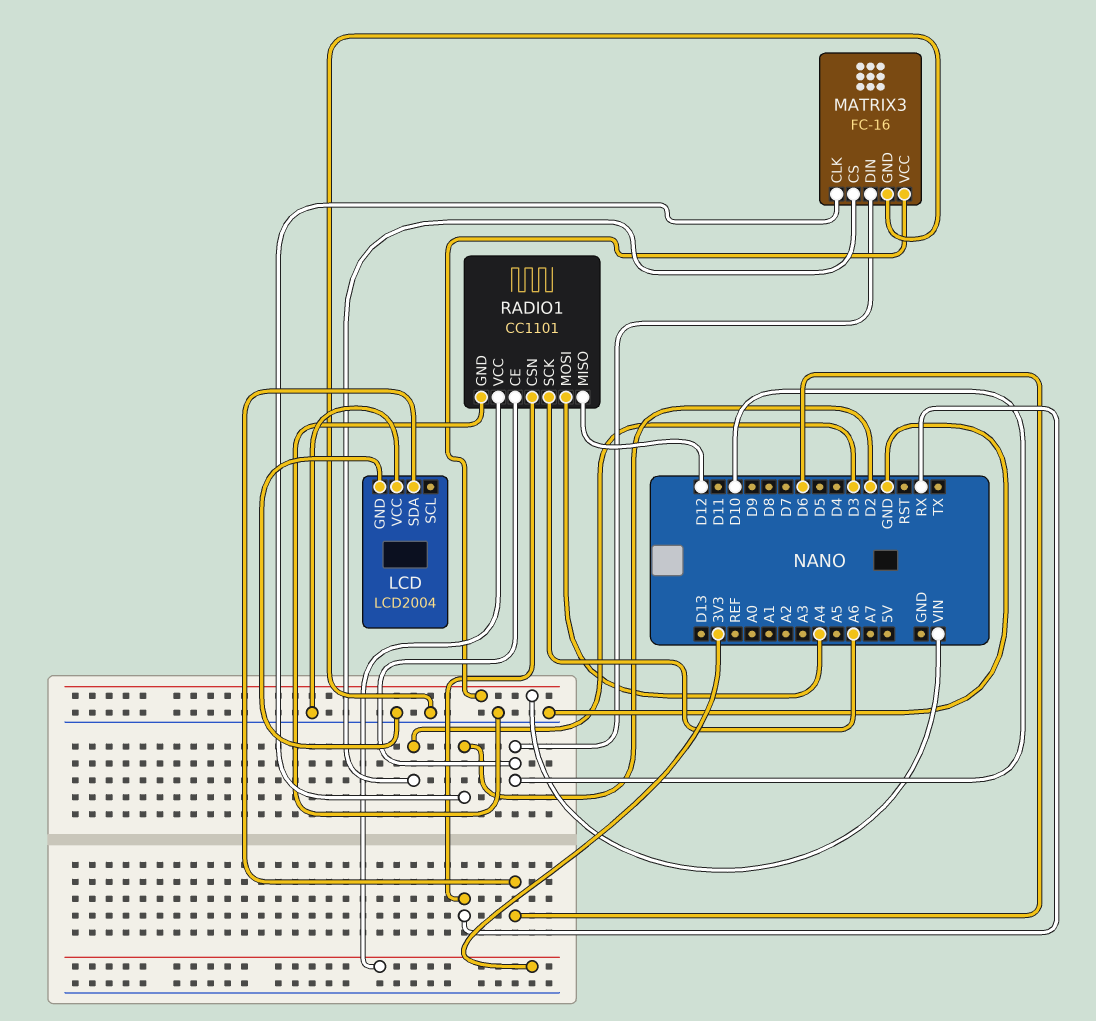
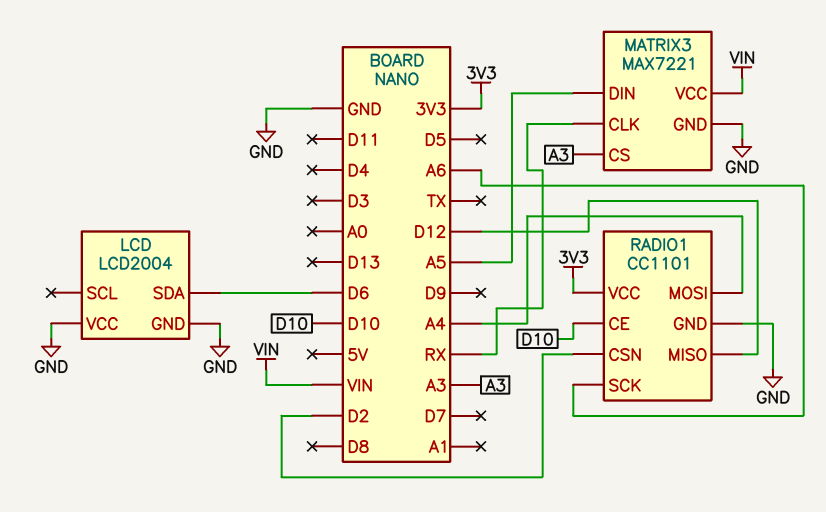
MATRIX3: FC-16 -> MAX7221
MATRIX3 pin CLK: D2 -> RX
MATRIX3 pin CS: D3 -> A3
MATRIX3 pin DIN: D10 -> A5
RADIO1 pin CSN: RX -> D2

